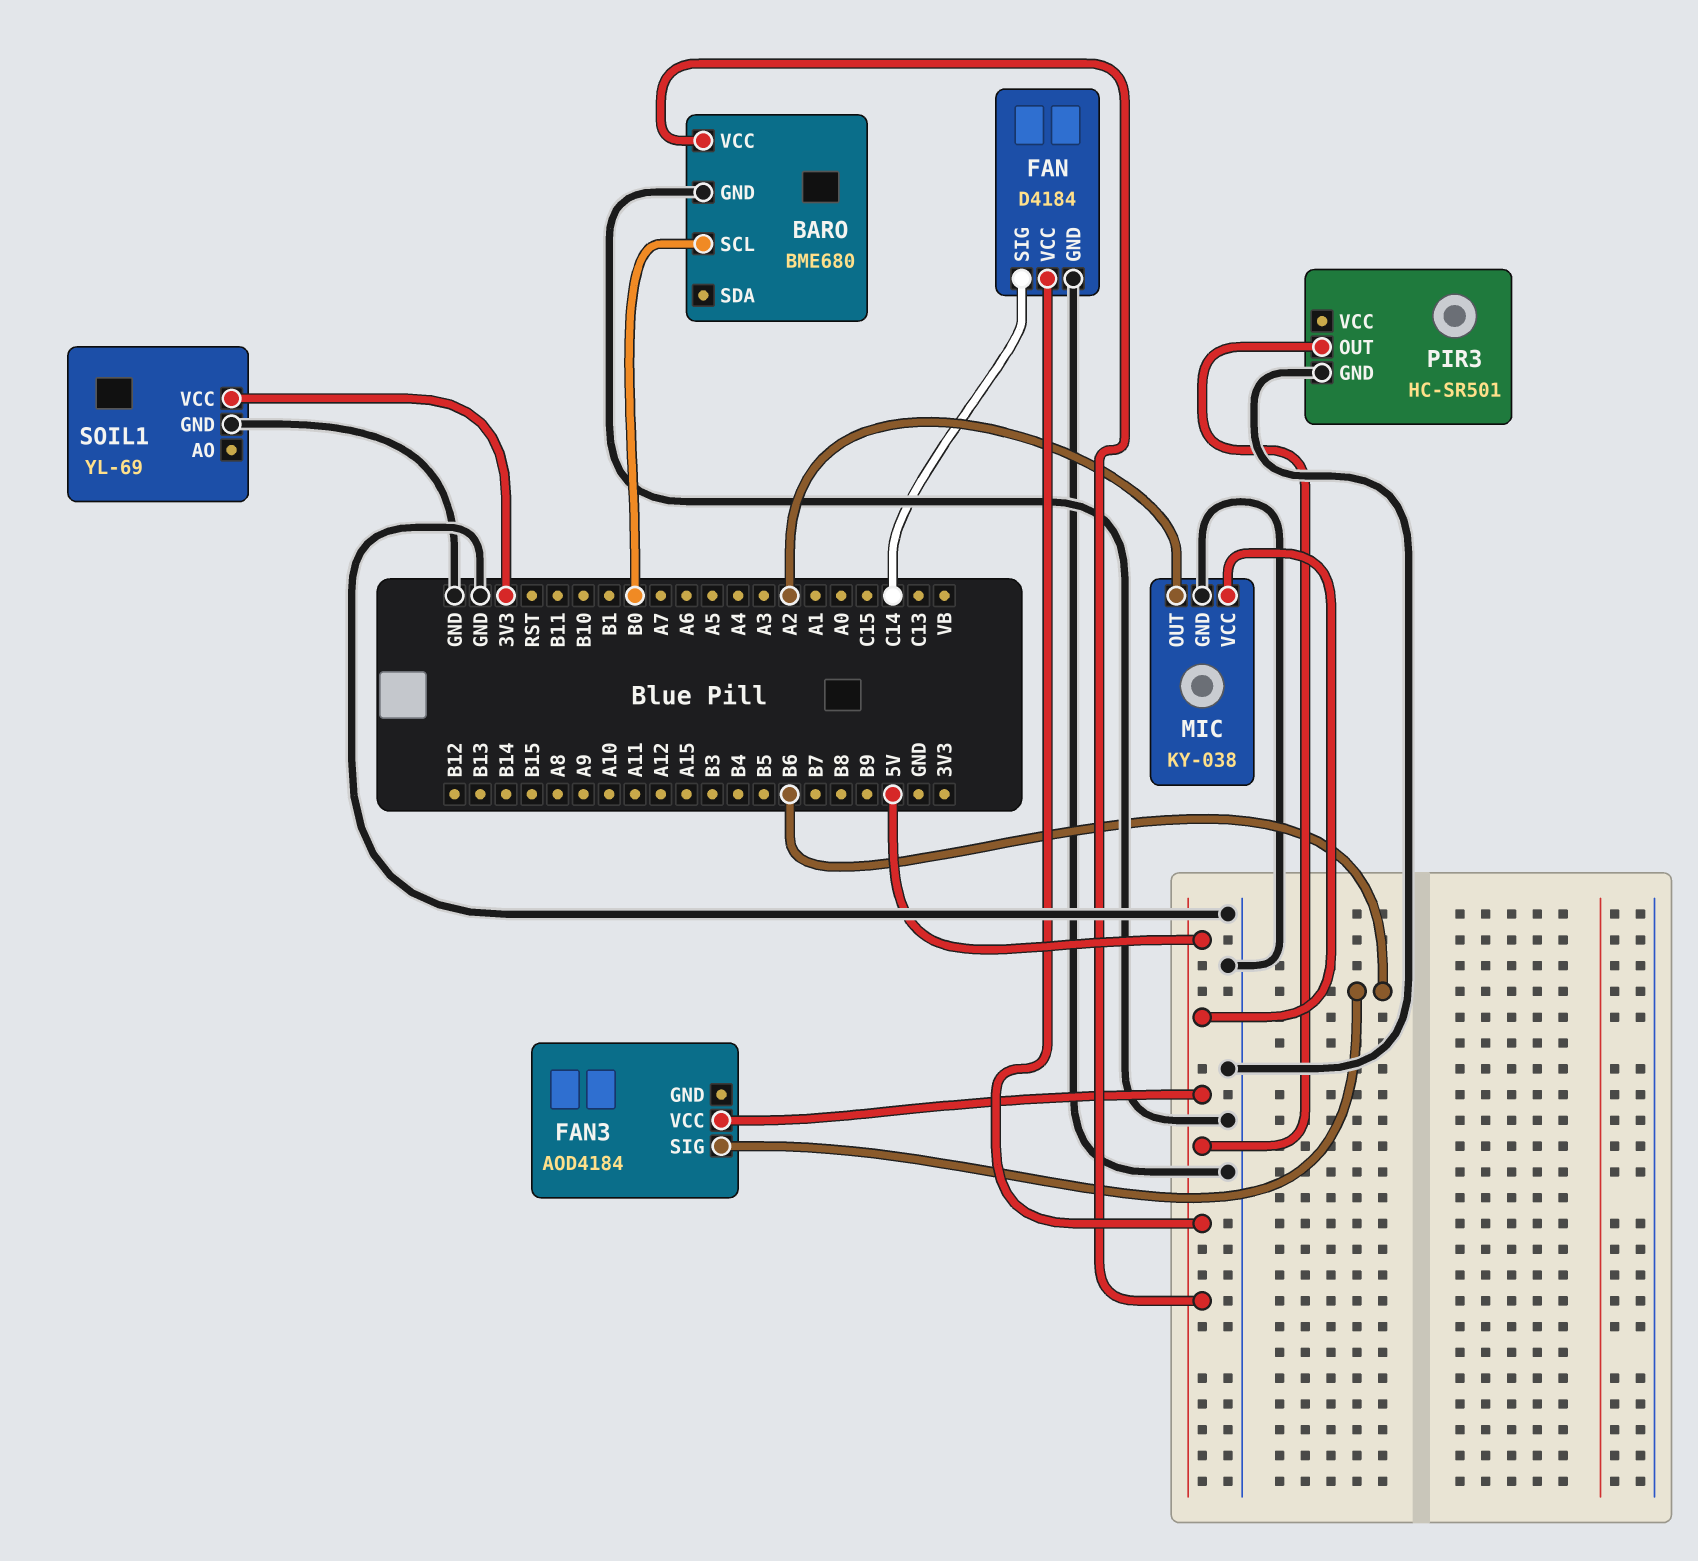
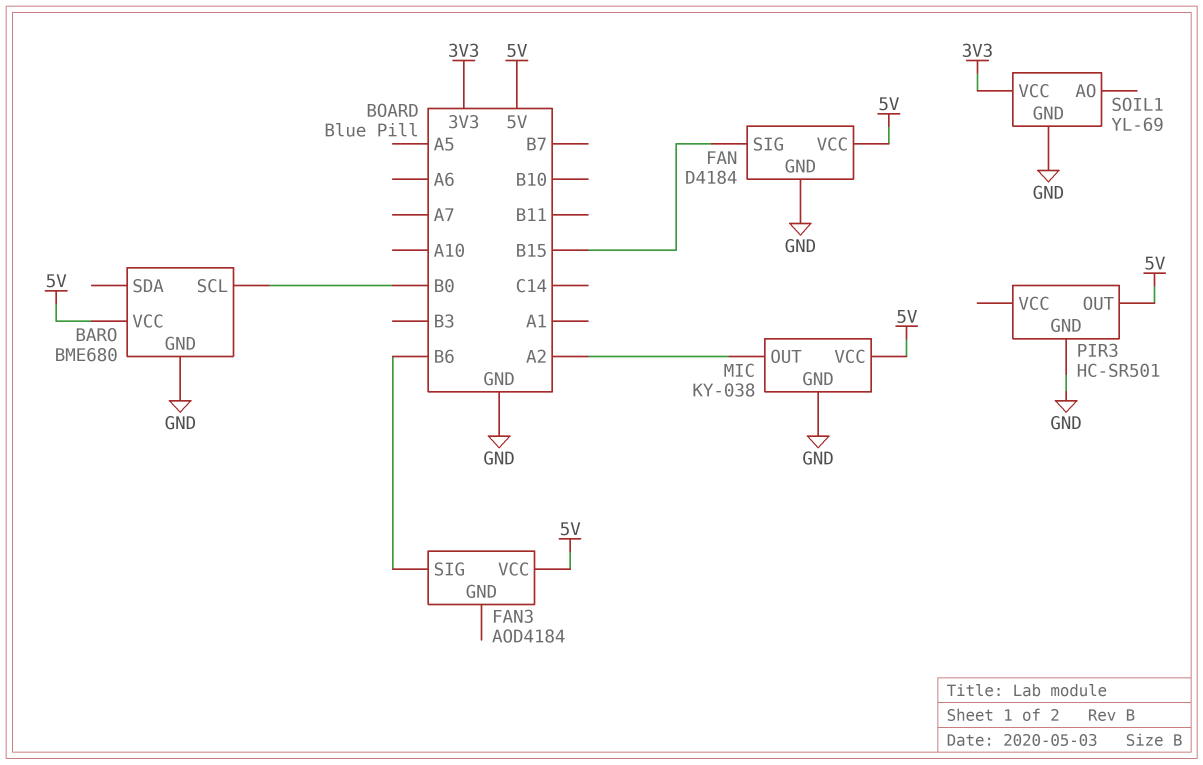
FAN pin SIG: C14 -> B15

